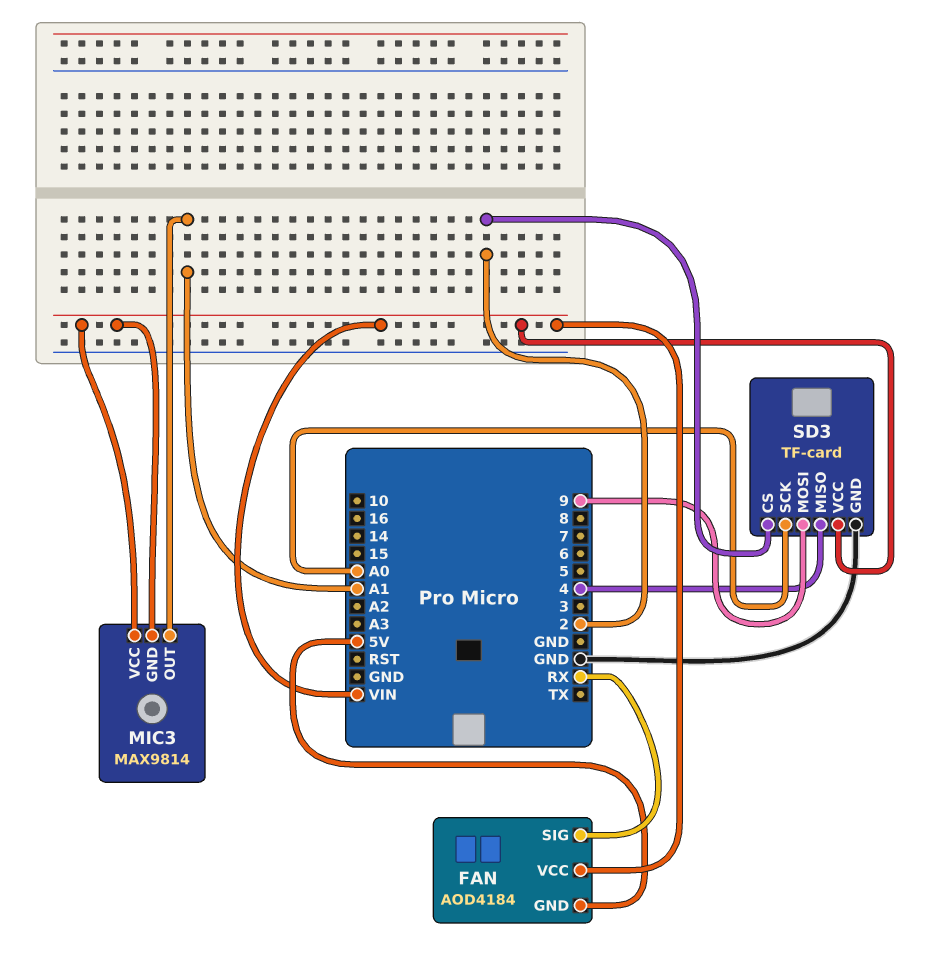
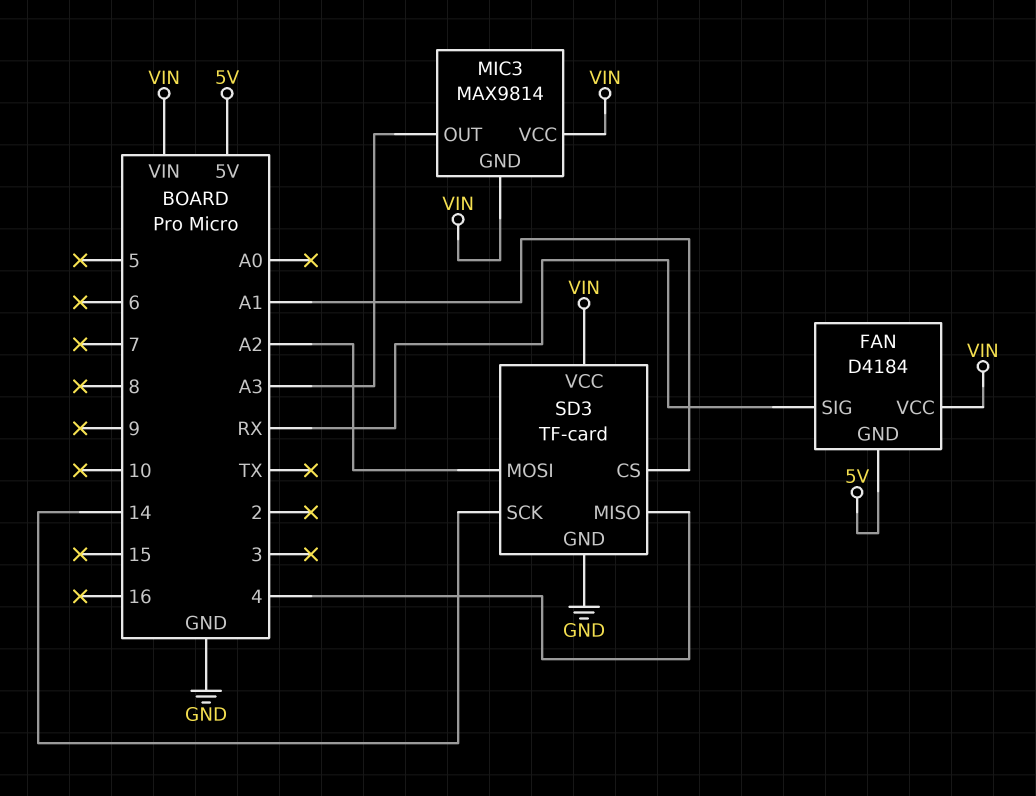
FAN: AOD4184 -> D4184
MIC3 pin OUT: A1 -> A3
SD3 pin CS: 2 -> A1
SD3 pin MOSI: 9 -> A2
SD3 pin SCK: A0 -> 14

